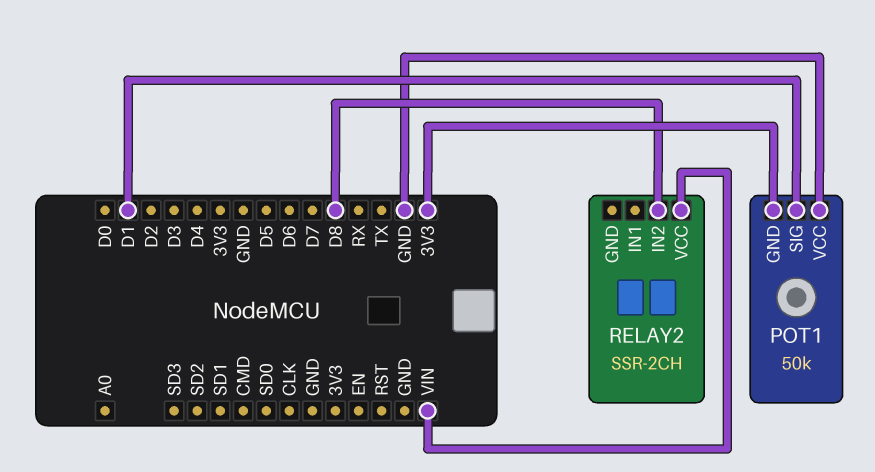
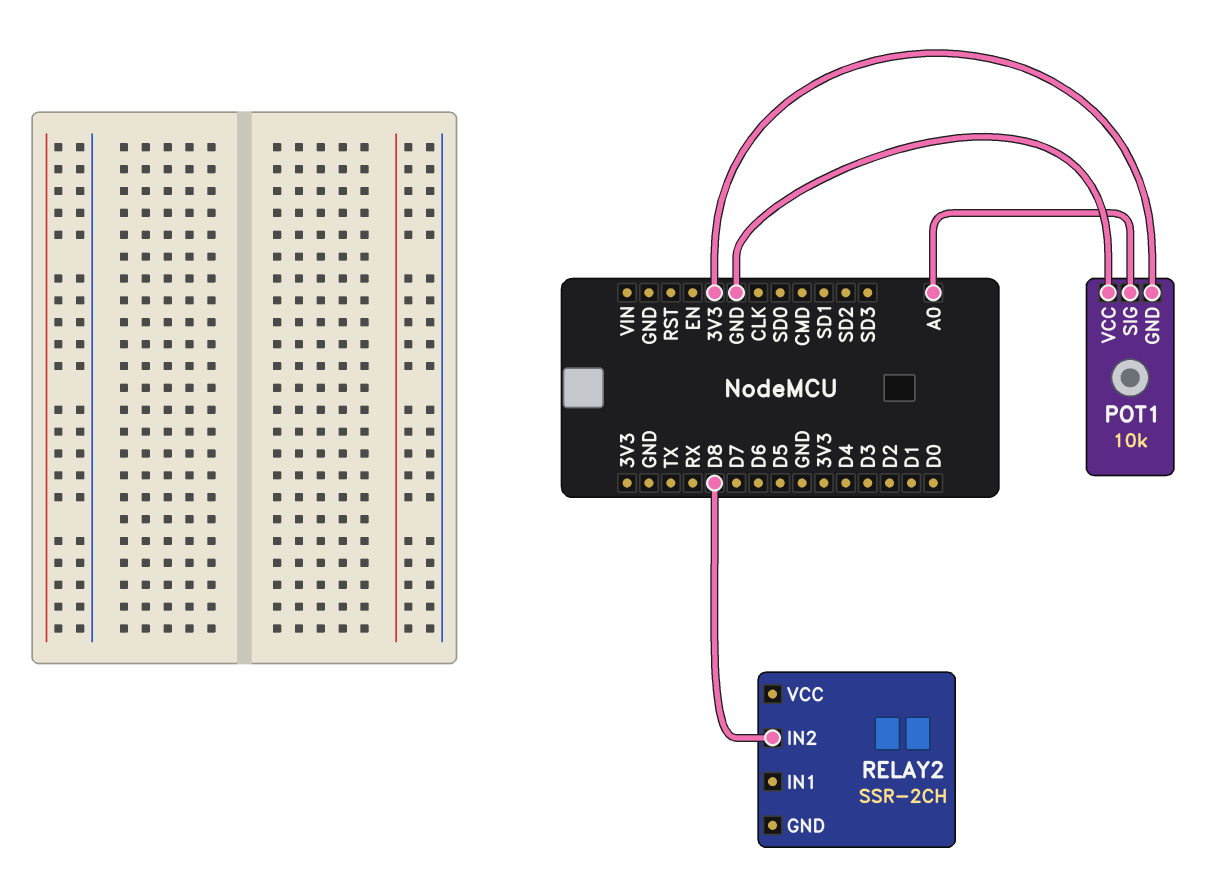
POT1: 50k -> 10k
POT1 pin SIG: D1 -> A0
RELAY2 pin VCC: VIN -> none

